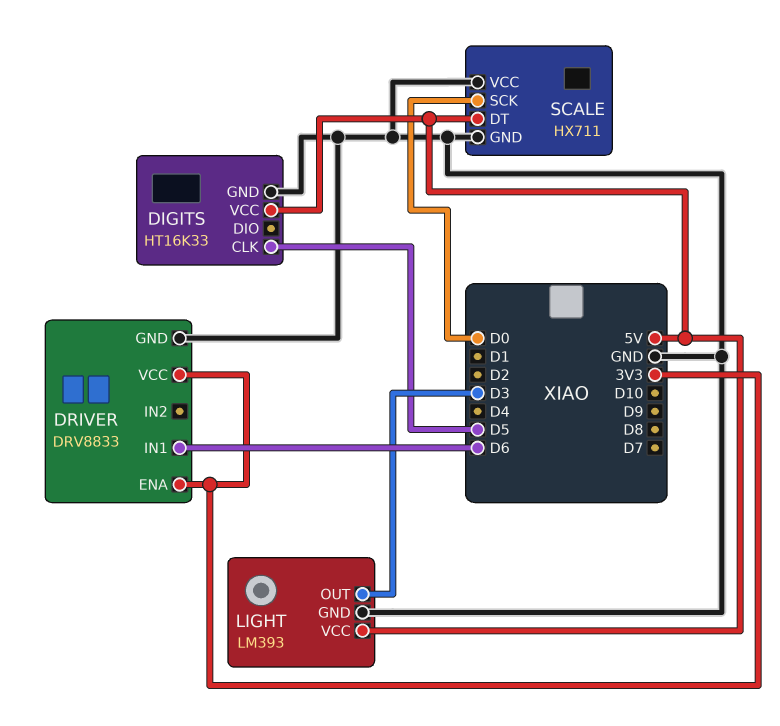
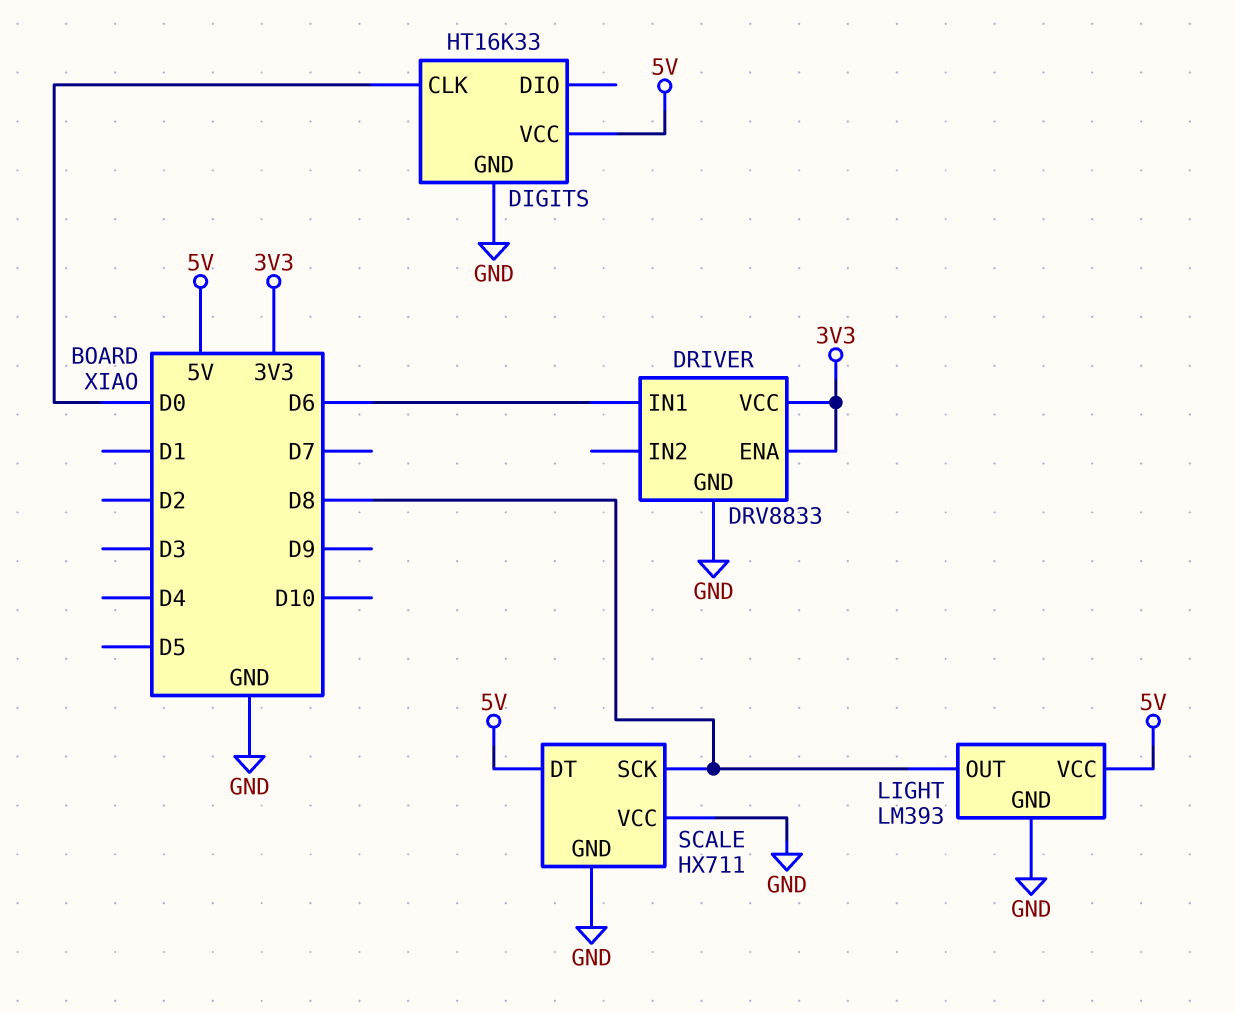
DIGITS pin CLK: D5 -> D0
LIGHT pin OUT: D3 -> D8
SCALE pin SCK: D0 -> D8

